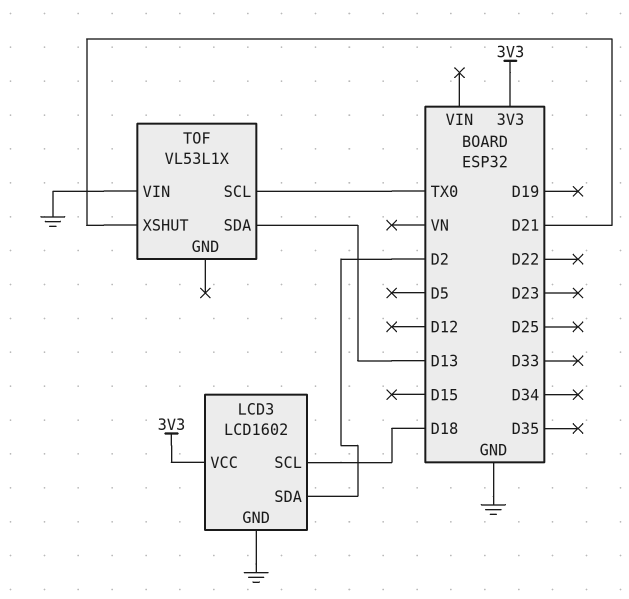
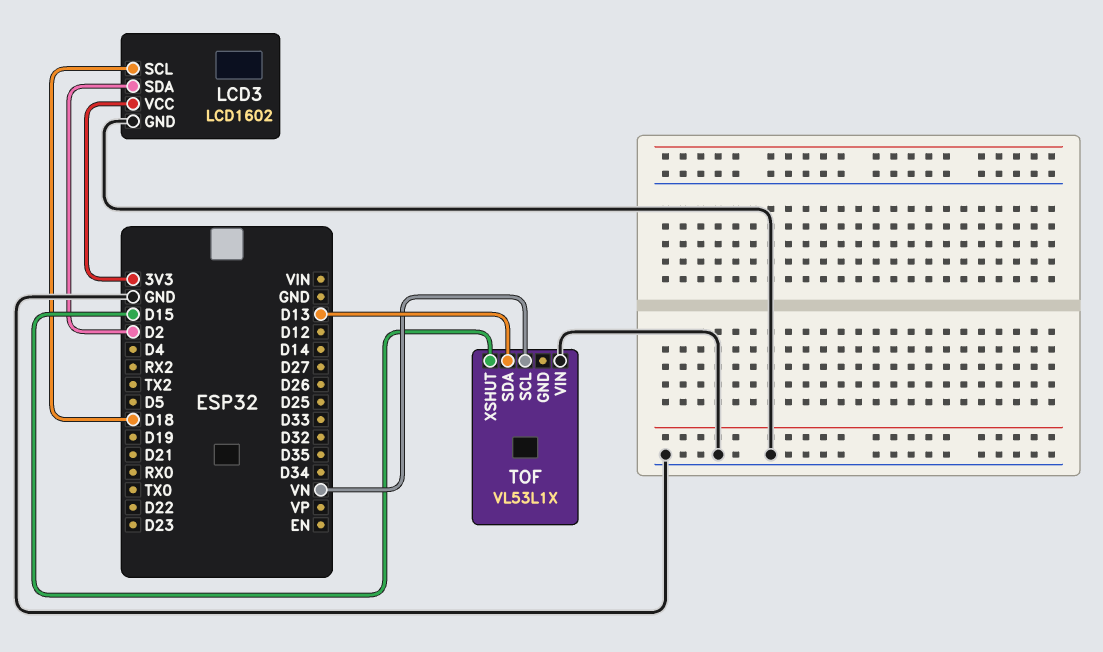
TOF pin SCL: TX0 -> VN
TOF pin XSHUT: D21 -> D15

